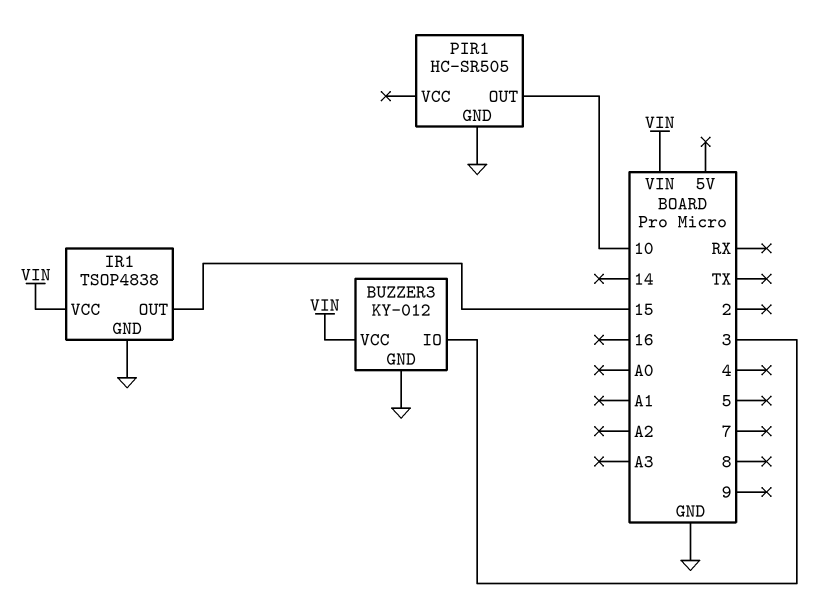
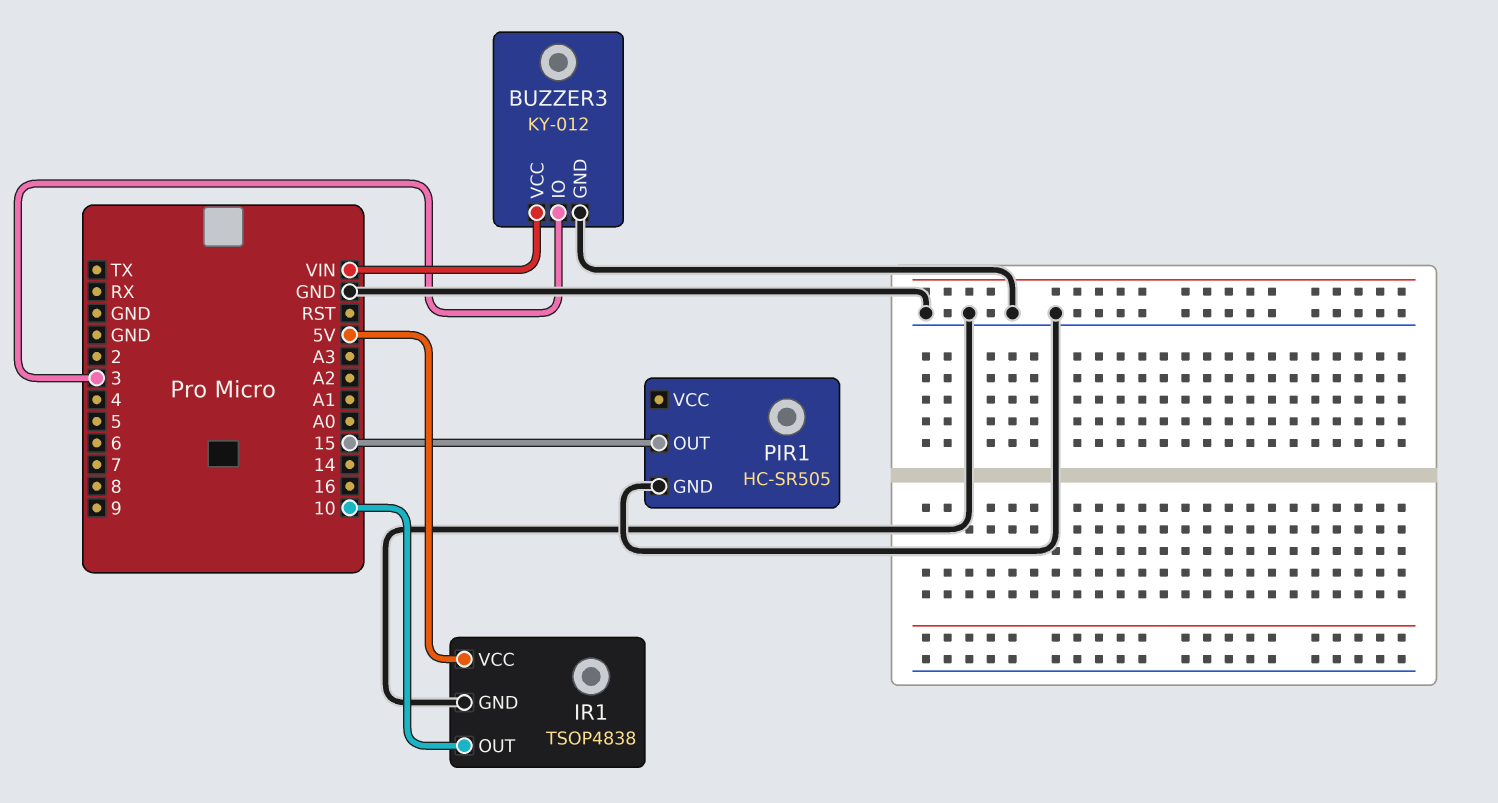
IR1 pin OUT: 15 -> 10
IR1 pin VCC: VIN -> 5V
PIR1 pin OUT: 10 -> 15

